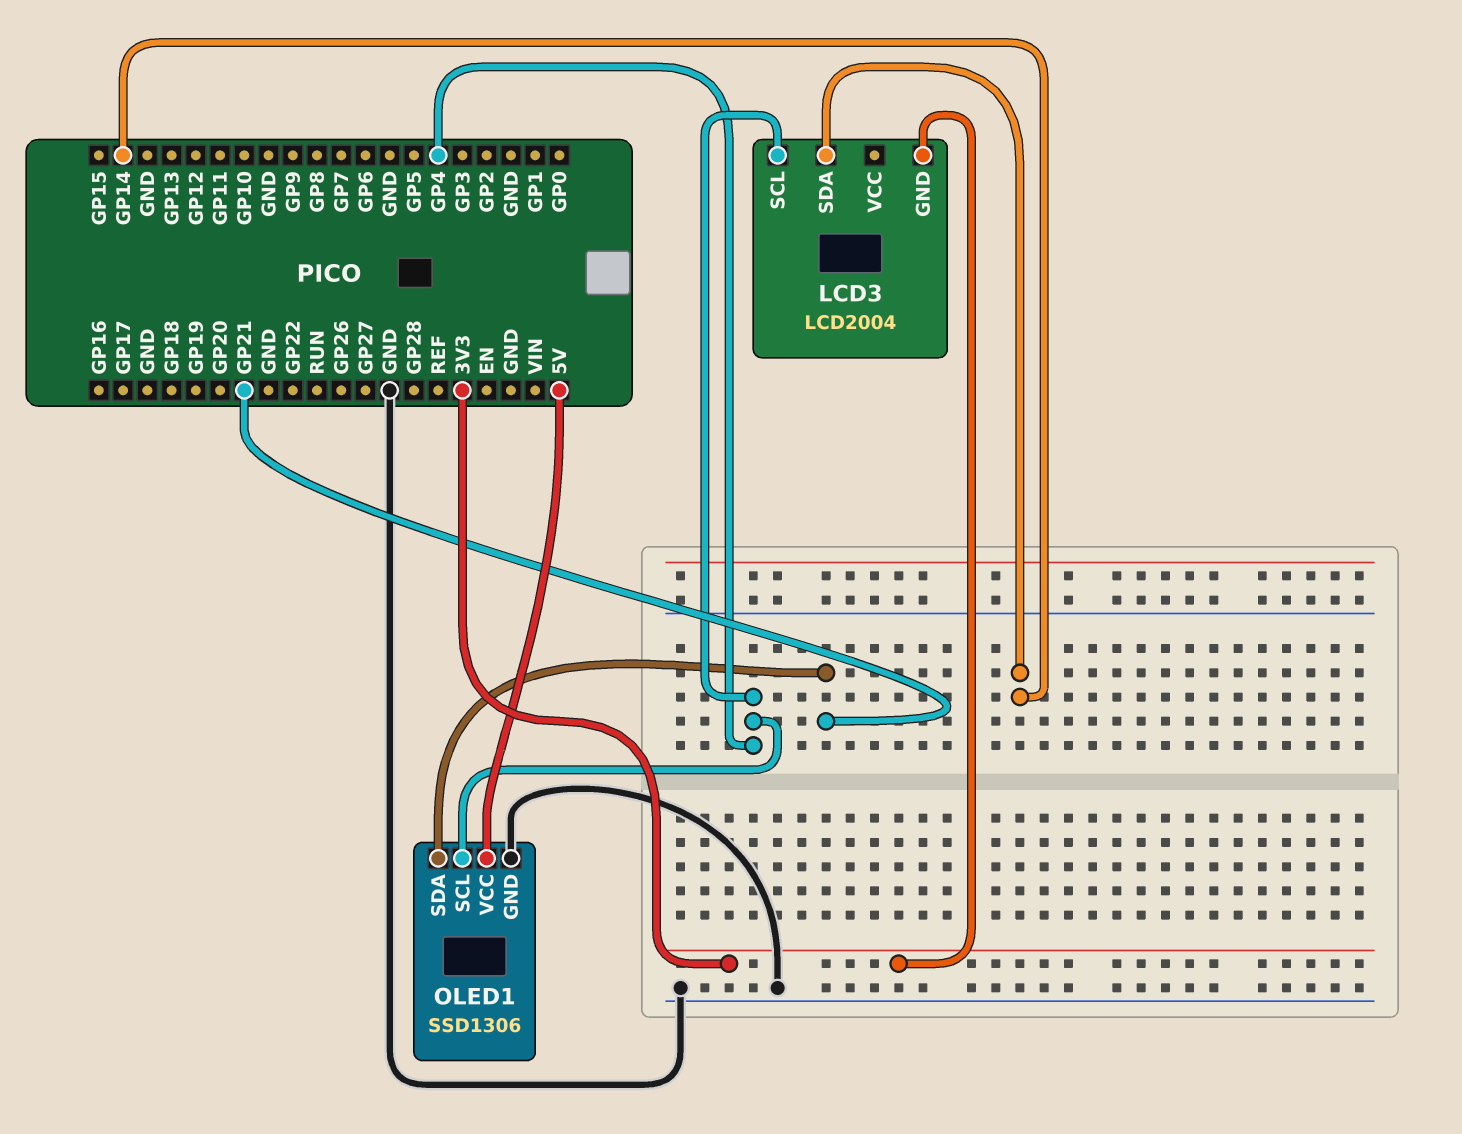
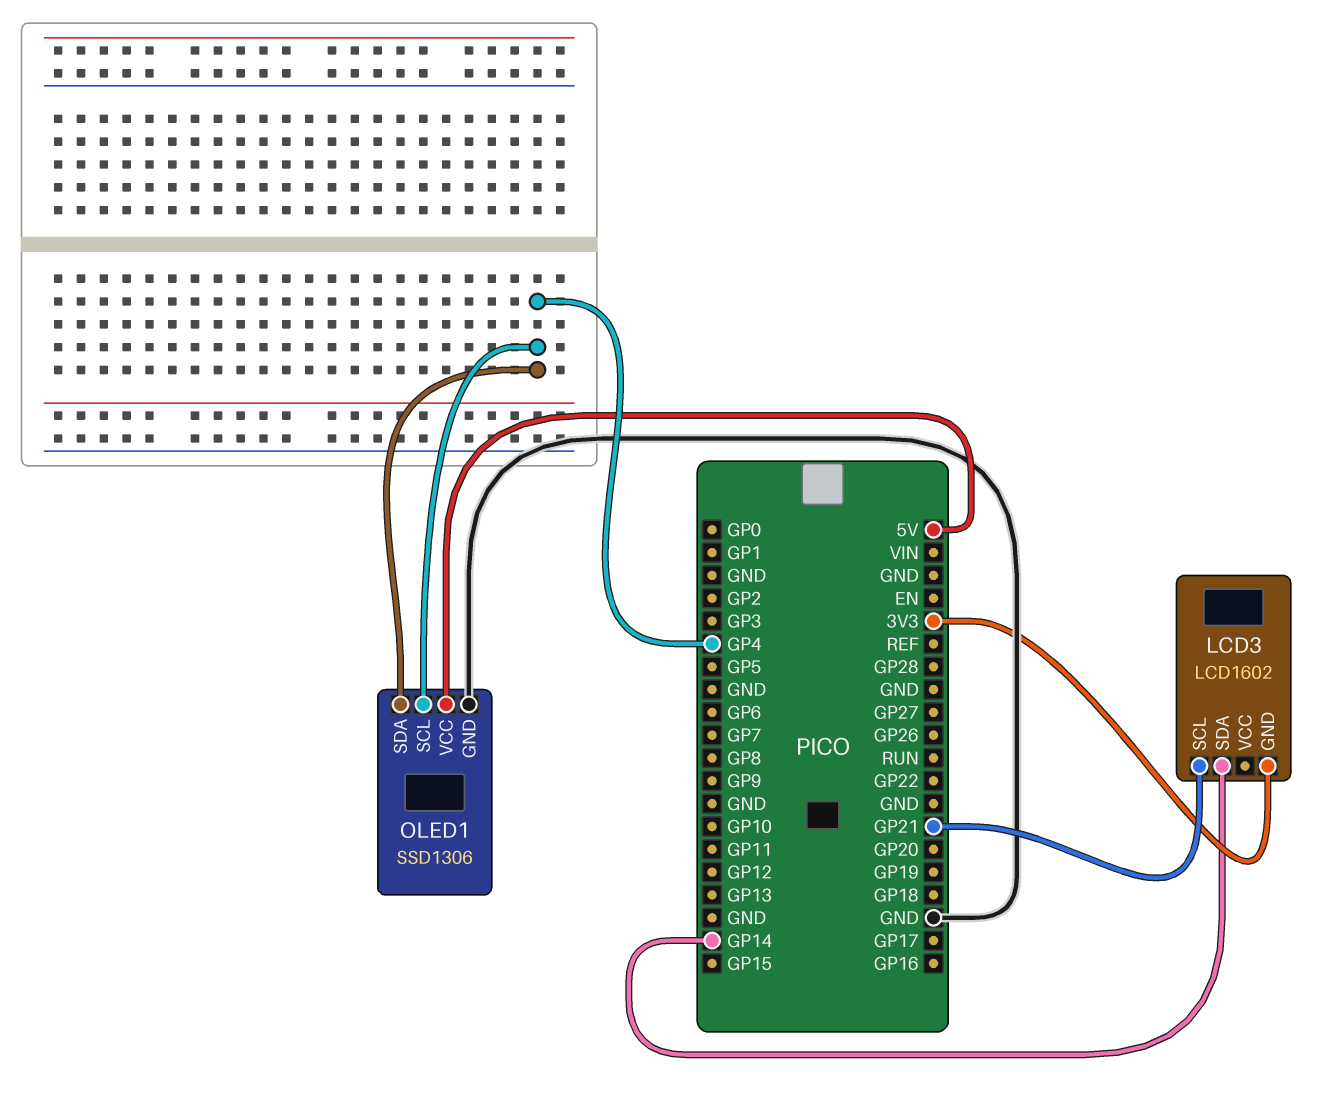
LCD3: LCD2004 -> LCD1602
LCD3 pin SCL: GP4 -> GP21
OLED1 pin SDA: GP21 -> GP4

